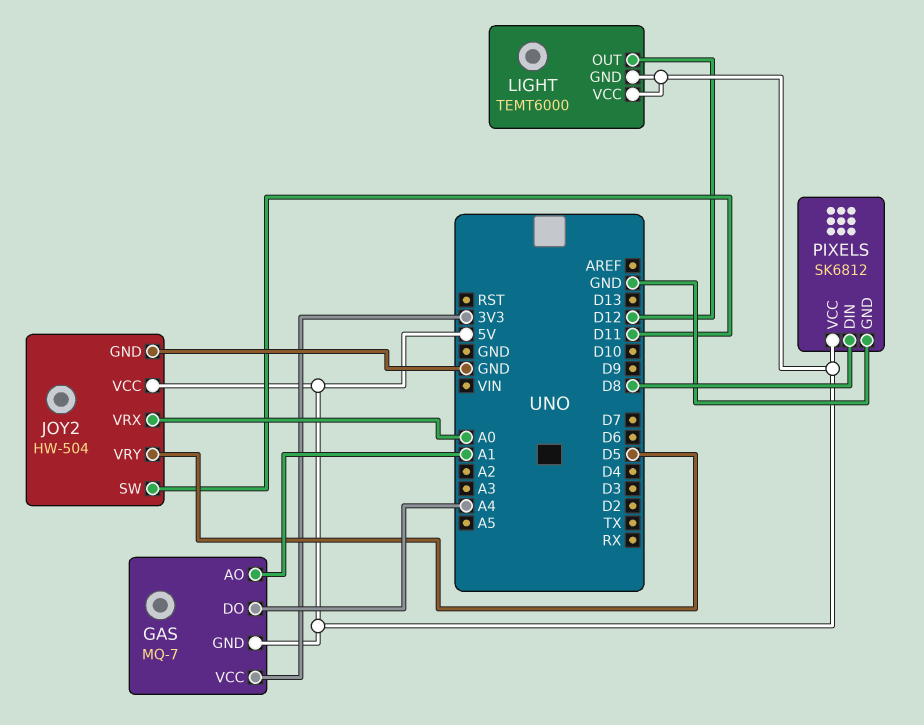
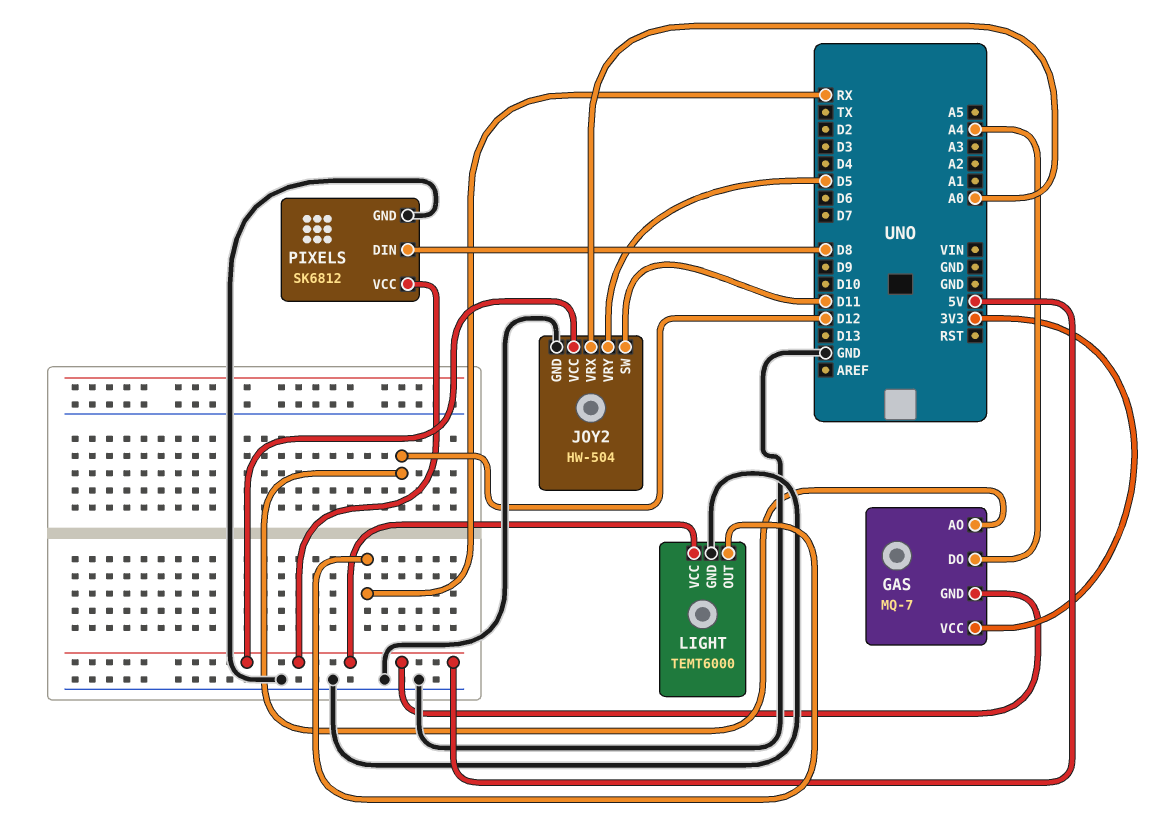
GAS pin AO: A1 -> D12
LIGHT pin GND: 5V -> GND
LIGHT pin OUT: D12 -> RX

